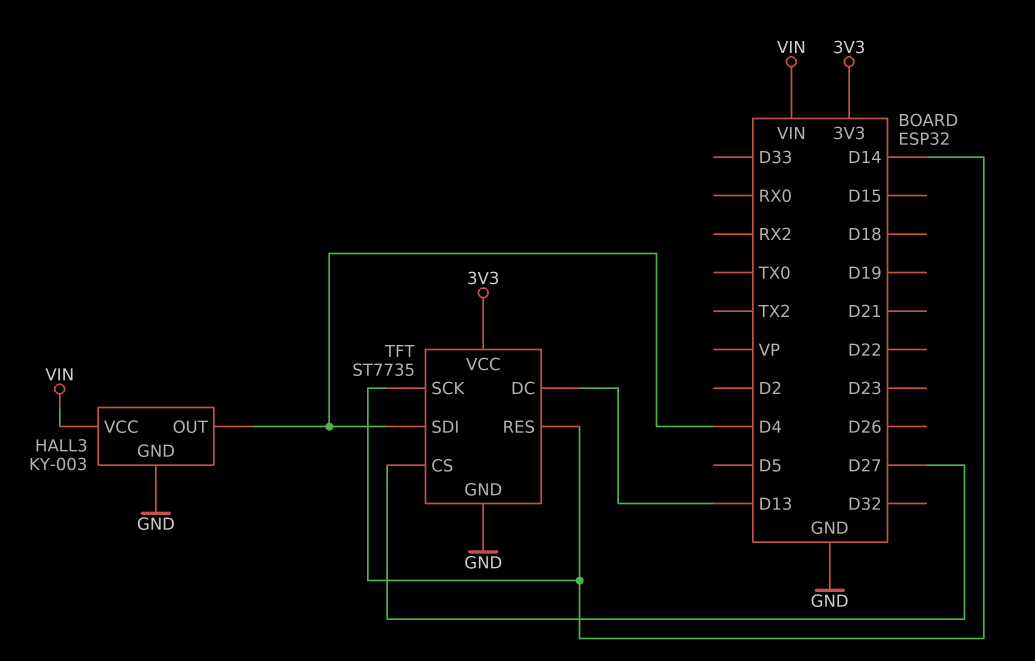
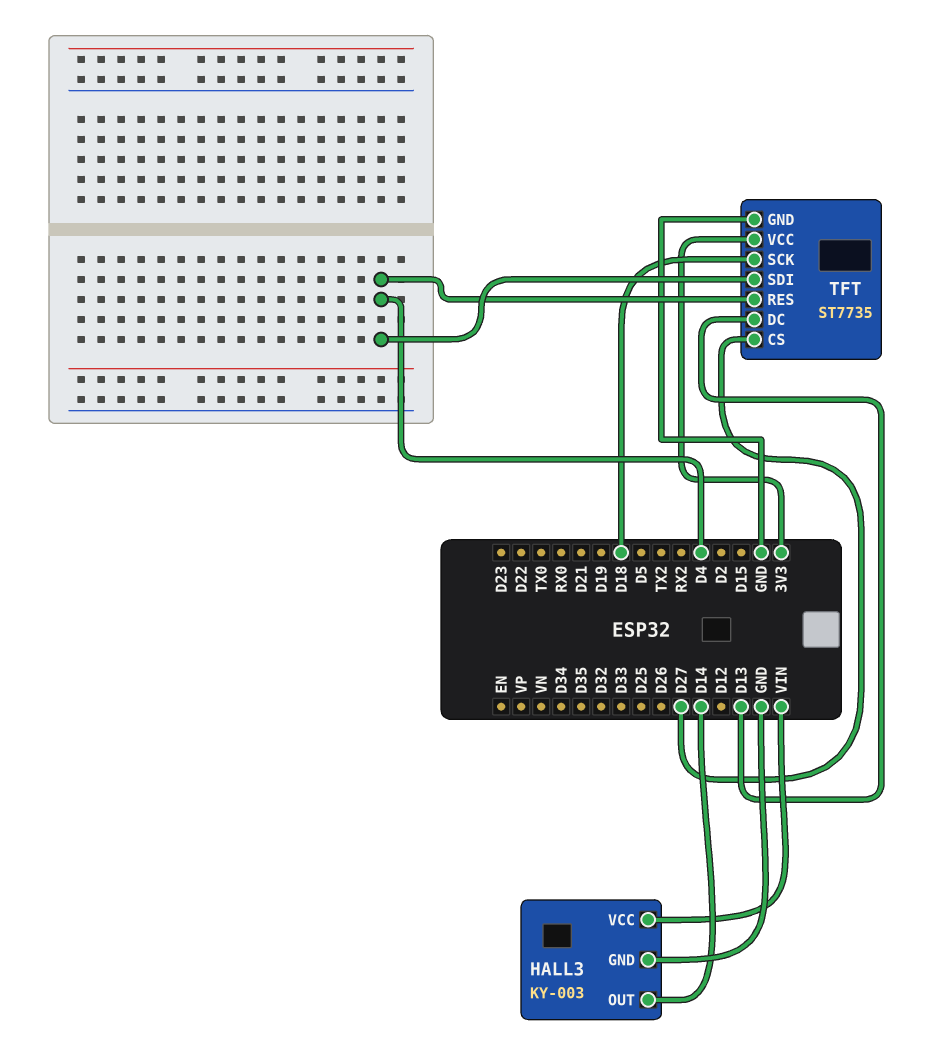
HALL3 pin OUT: D4 -> D14
TFT pin RES: D14 -> D4
TFT pin SCK: D14 -> D18

